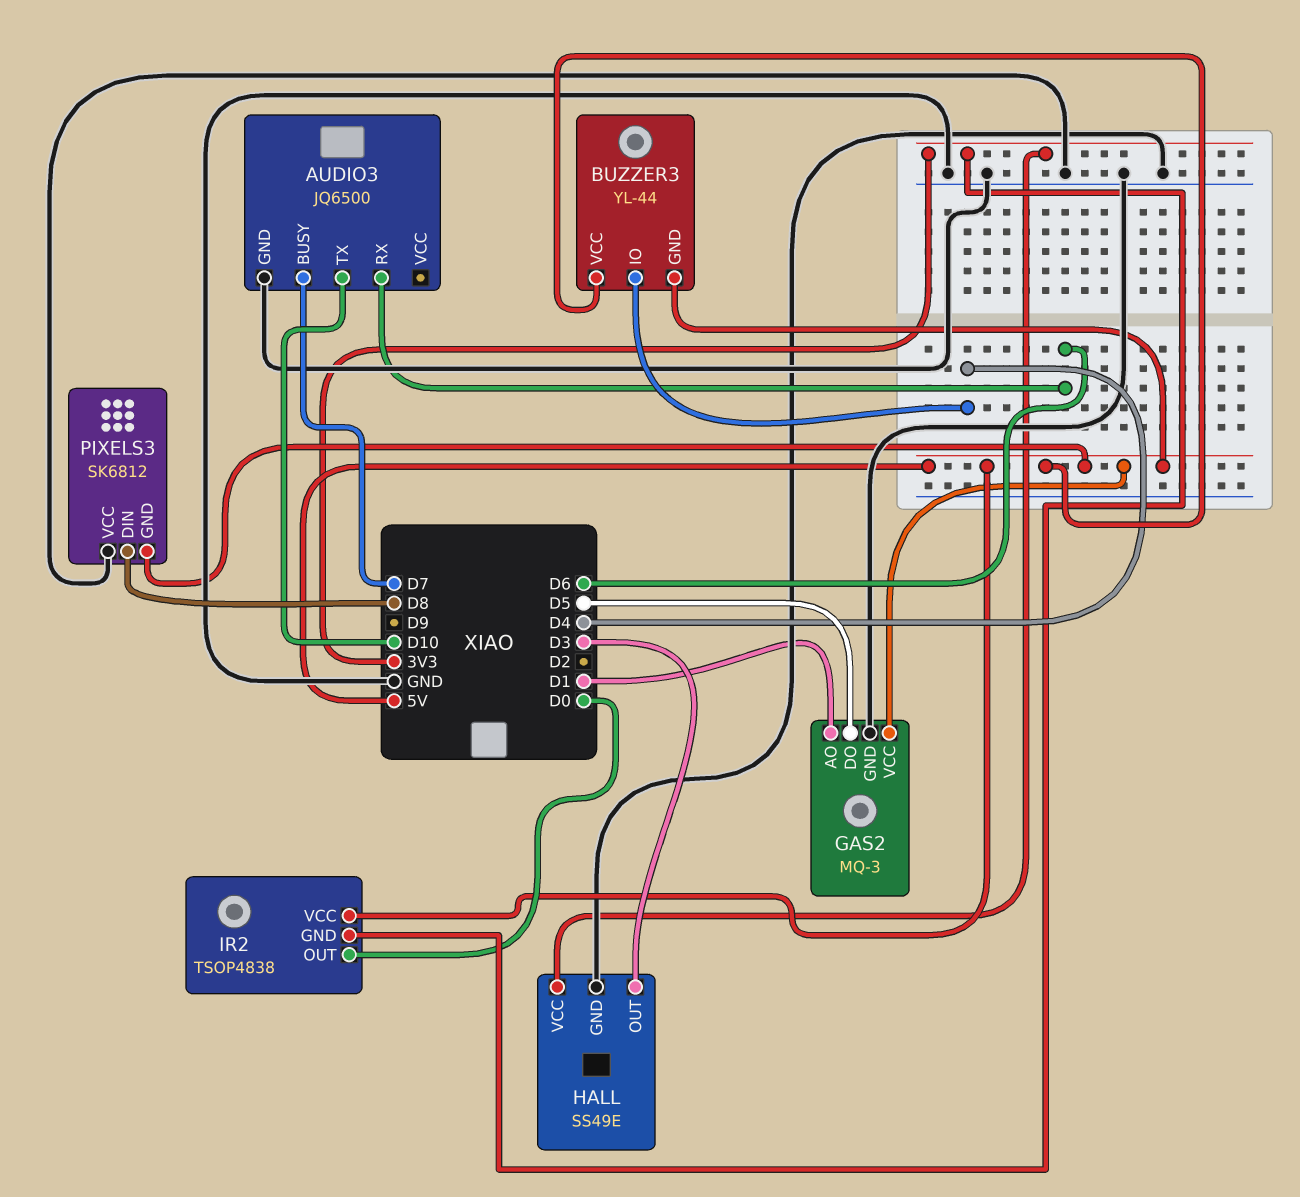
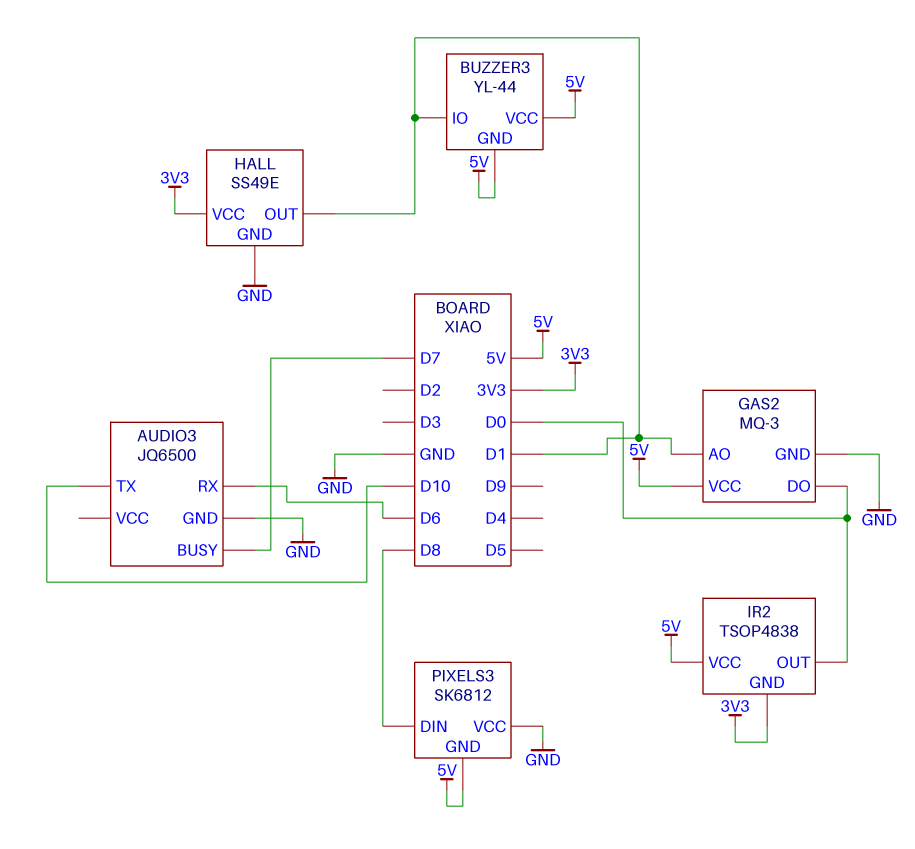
BUZZER3 pin IO: D4 -> D1
GAS2 pin DO: D5 -> D0
HALL pin OUT: D3 -> D1

